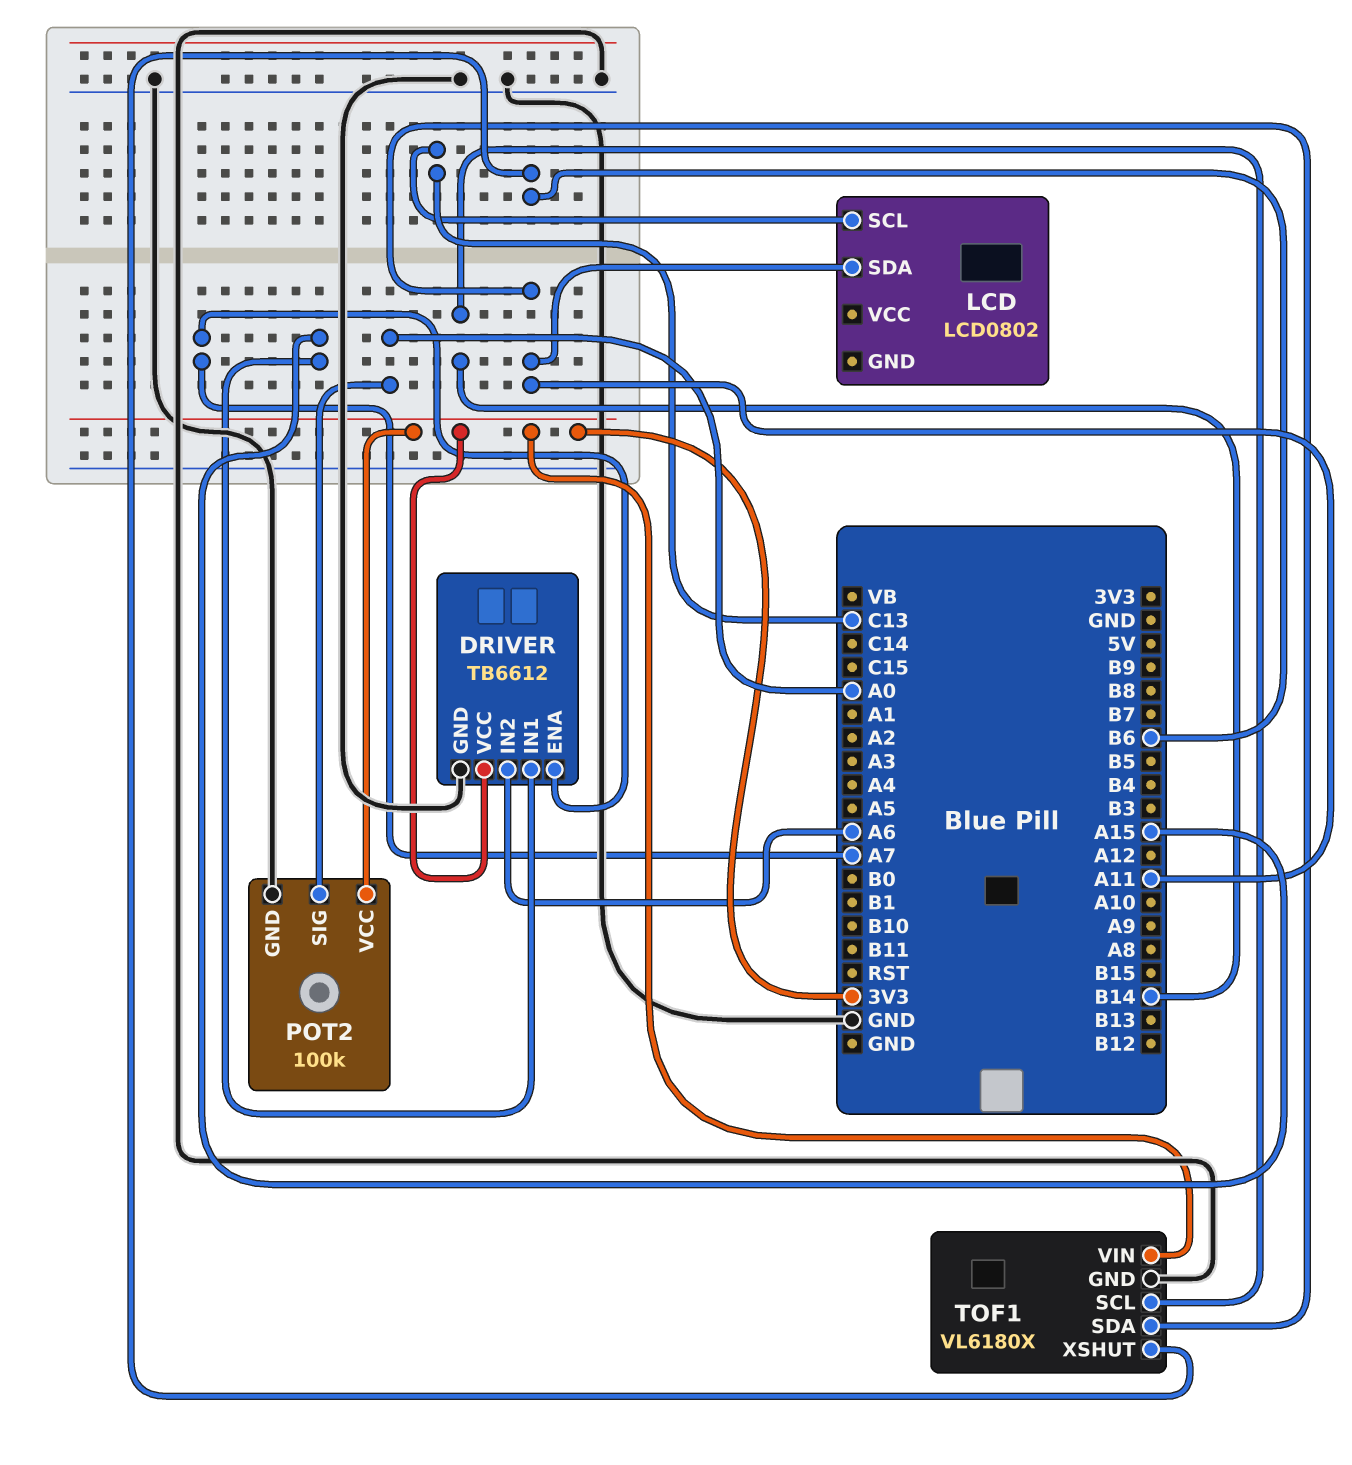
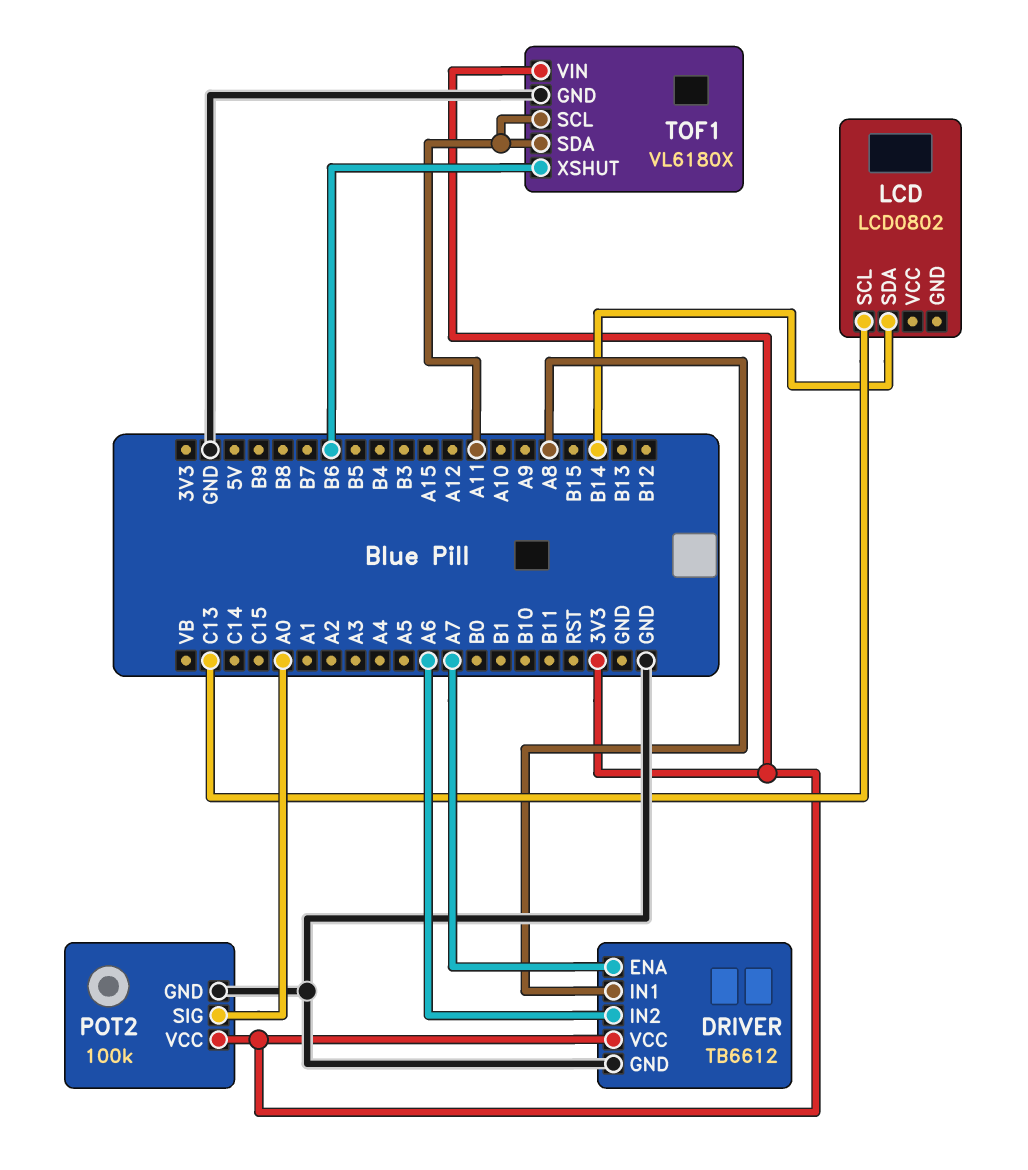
DRIVER pin IN1: A15 -> A8
LCD pin SDA: A11 -> B14
TOF1 pin SCL: B14 -> A11

